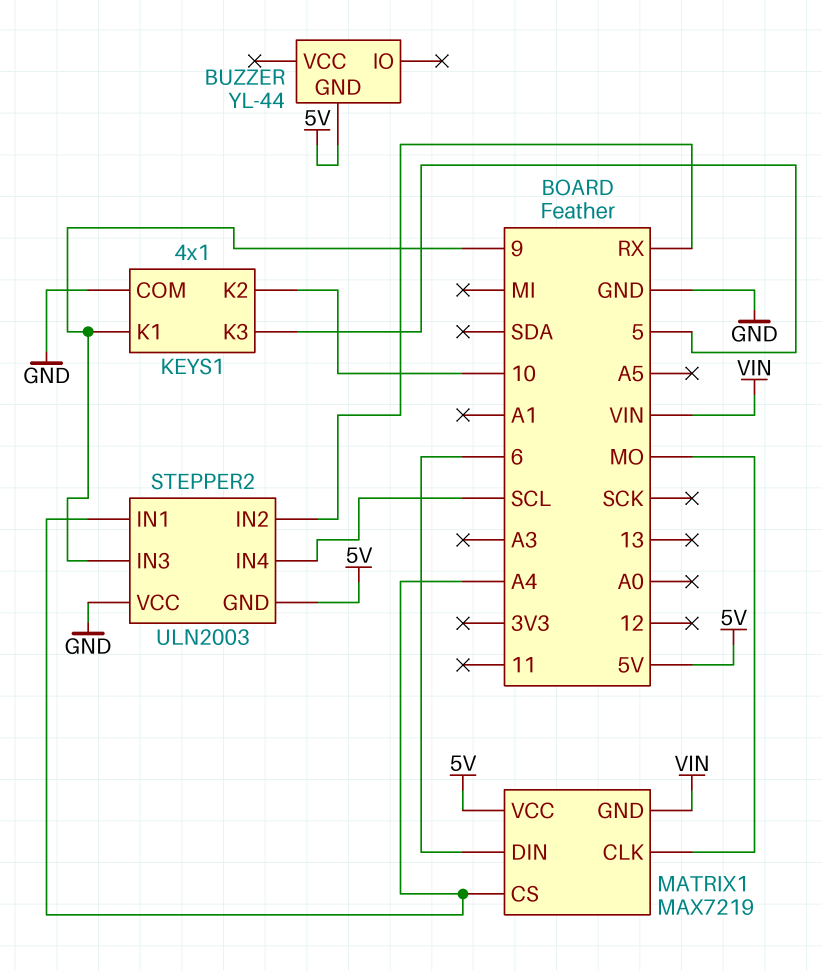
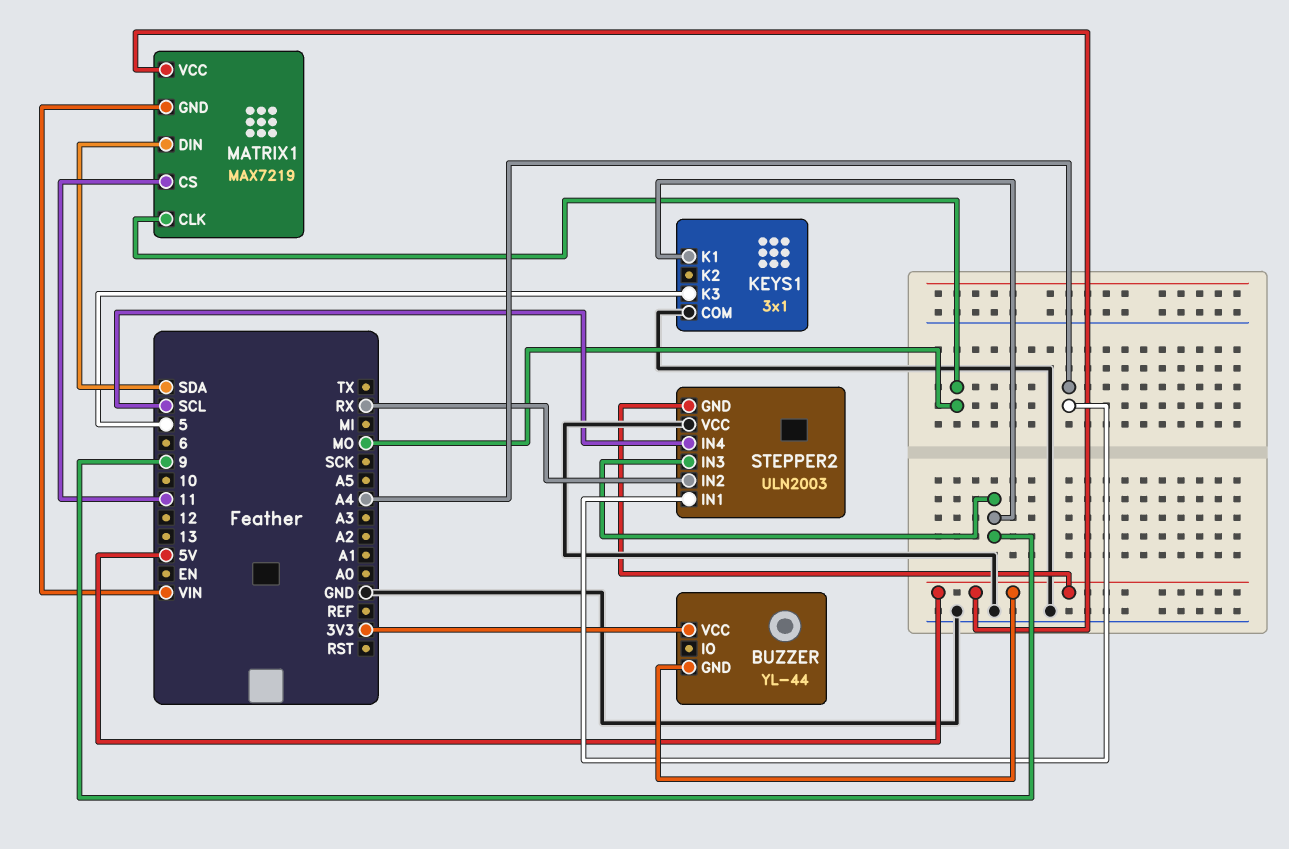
BUZZER pin VCC: none -> 3V3
KEYS1: 4x1 -> 3x1
KEYS1 pin K2: 10 -> none
MATRIX1 pin CS: A4 -> 11
MATRIX1 pin DIN: 6 -> SDA

